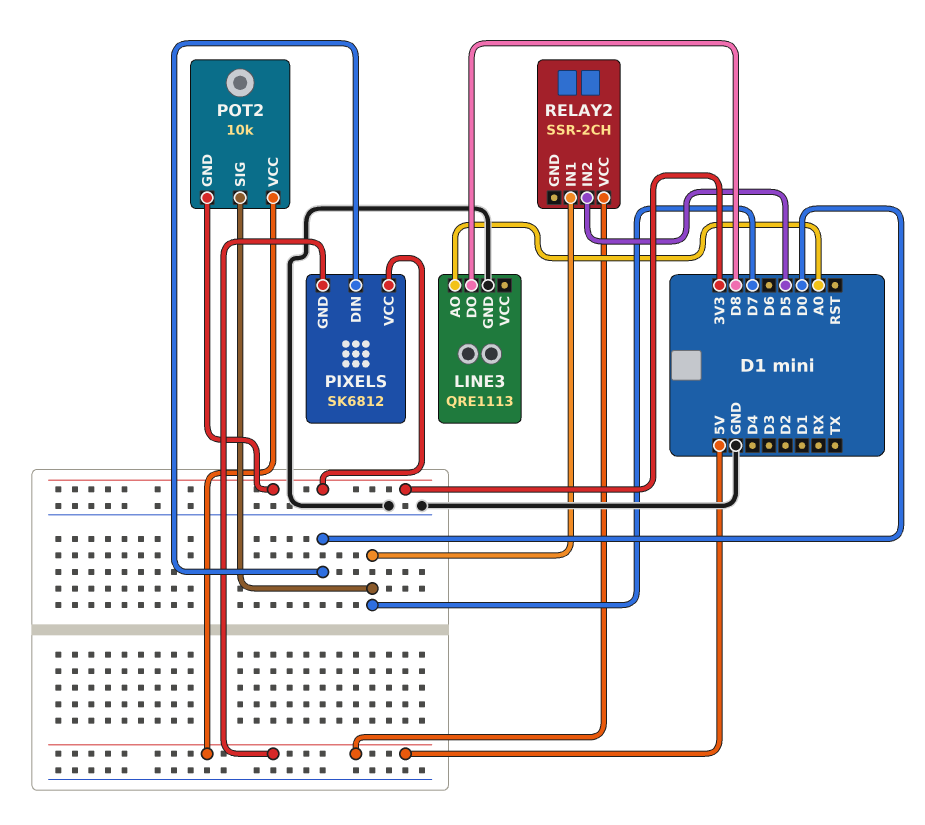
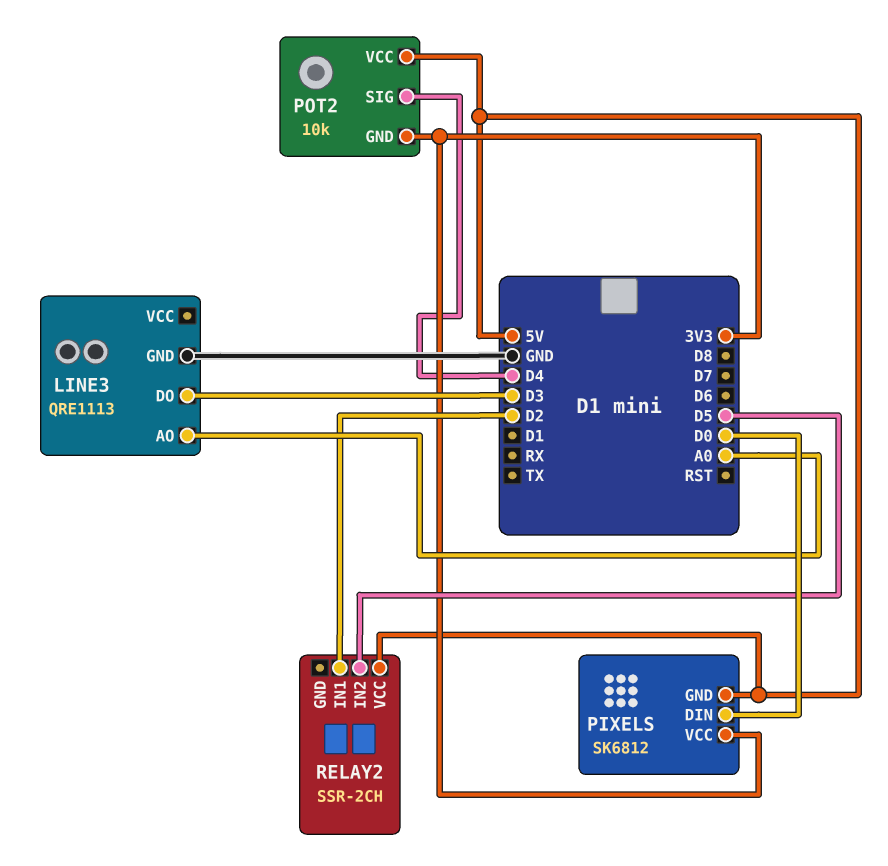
LINE3 pin DO: D8 -> D3
POT2 pin SIG: D7 -> D4
RELAY2 pin IN1: D7 -> D2

